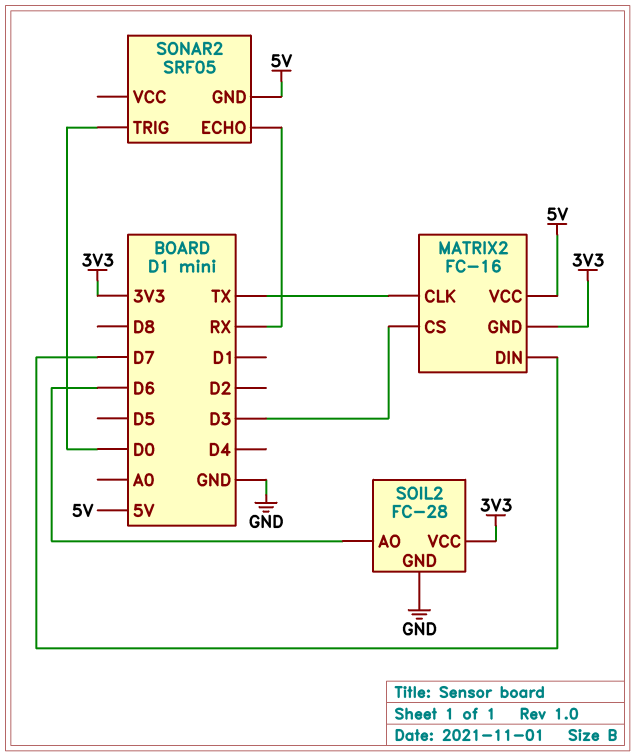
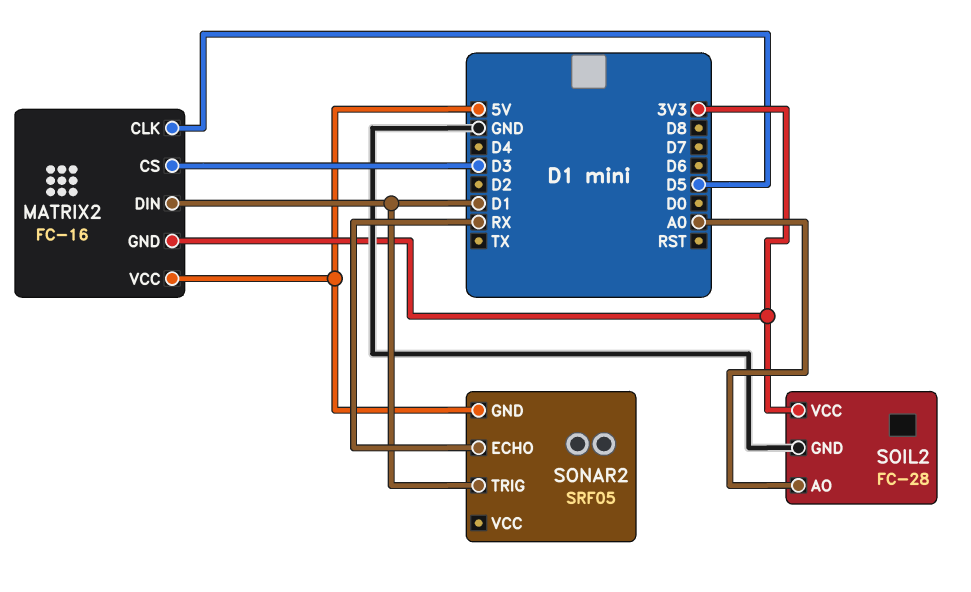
MATRIX2 pin CLK: TX -> D5
MATRIX2 pin DIN: D7 -> D1
SOIL2 pin AO: D6 -> A0
SONAR2 pin TRIG: D0 -> D1

